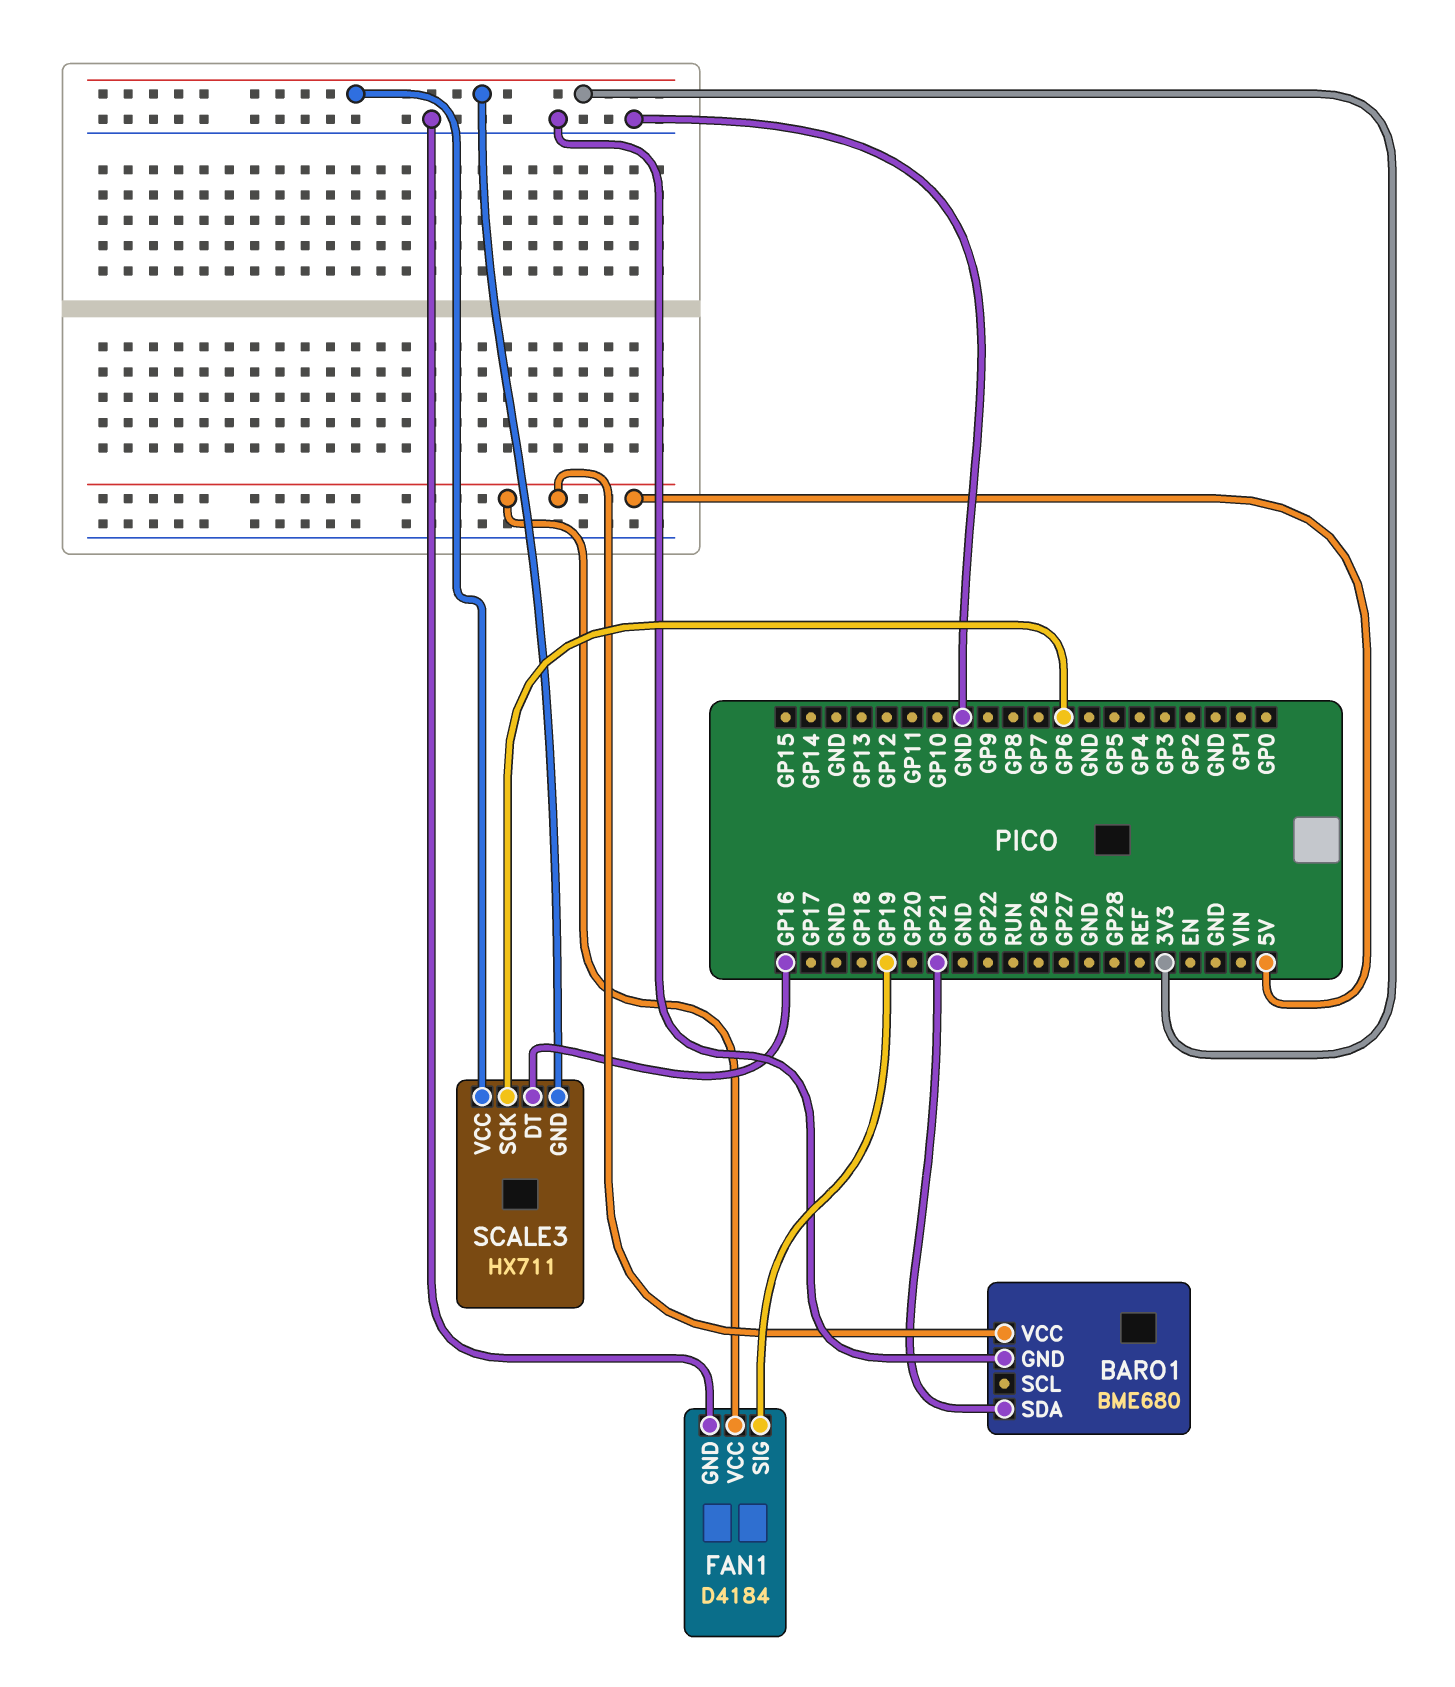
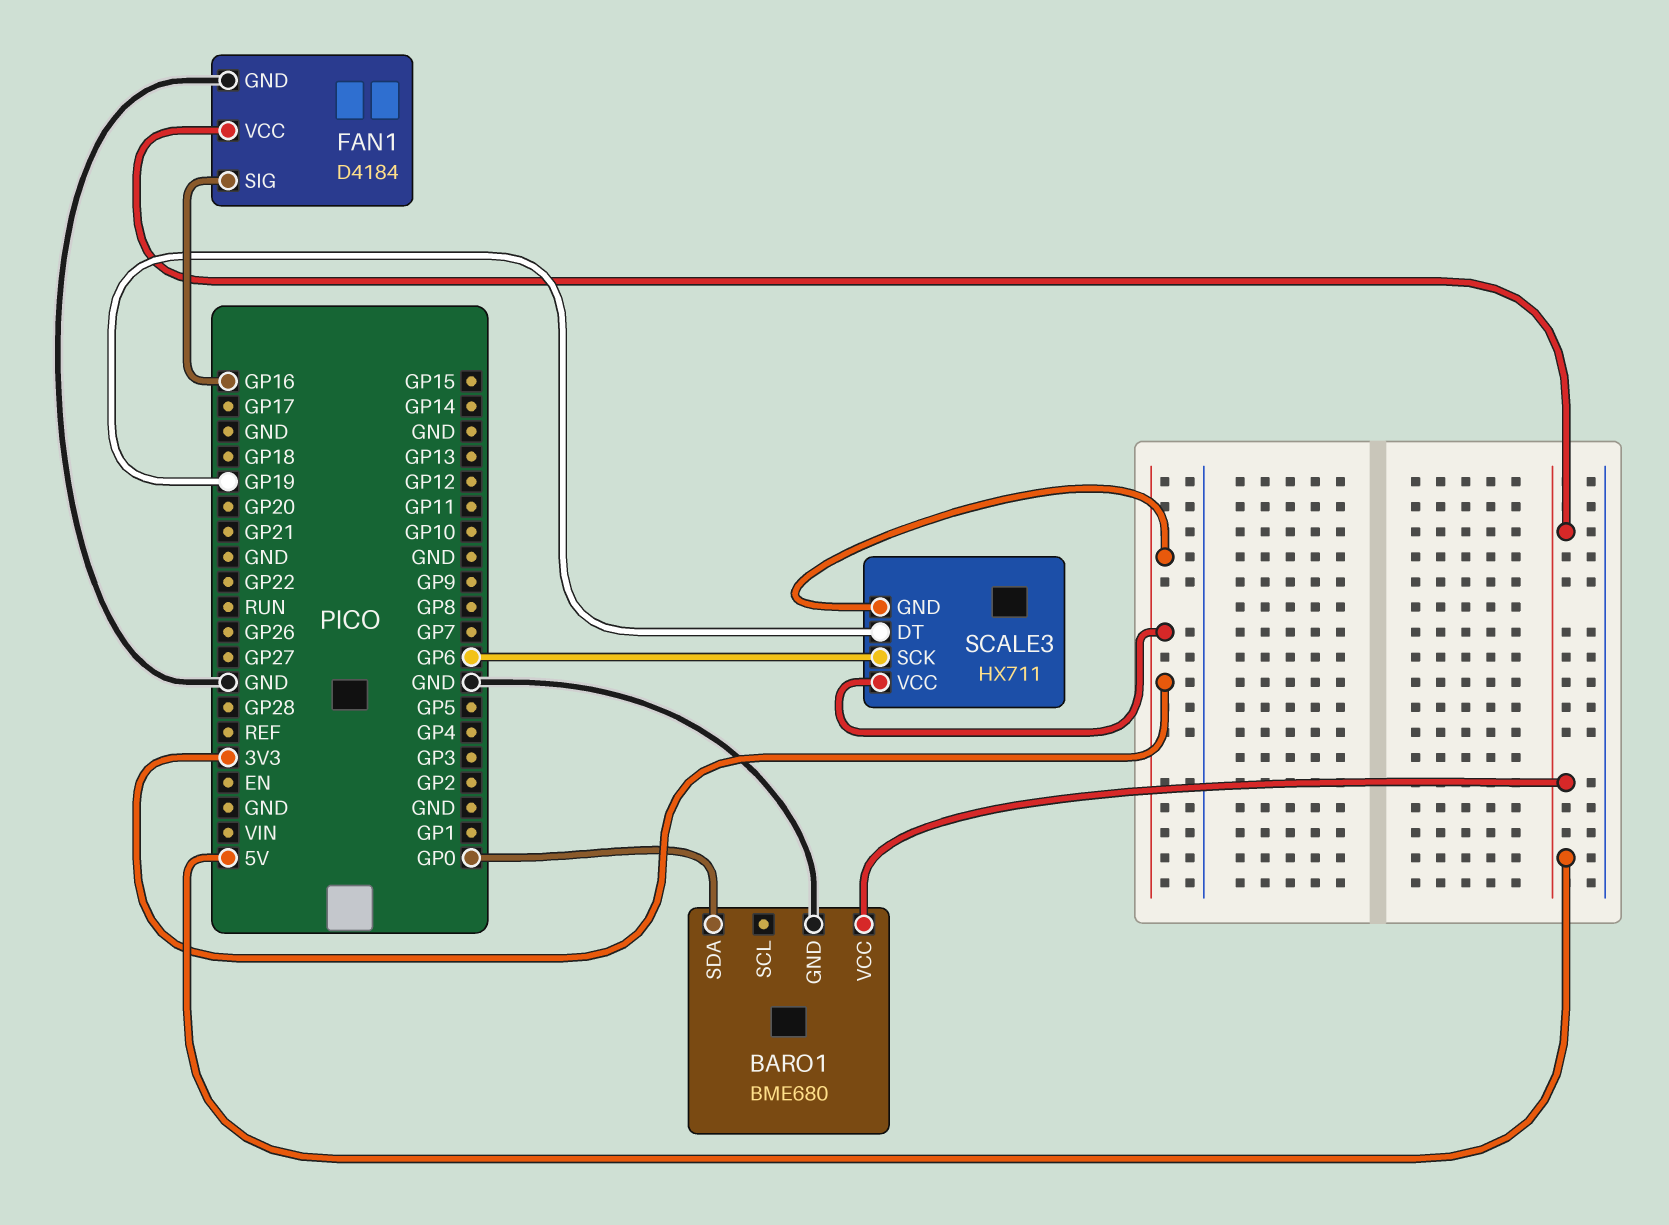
BARO1 pin SDA: GP21 -> GP0
FAN1 pin SIG: GP19 -> GP16
SCALE3 pin DT: GP16 -> GP19

